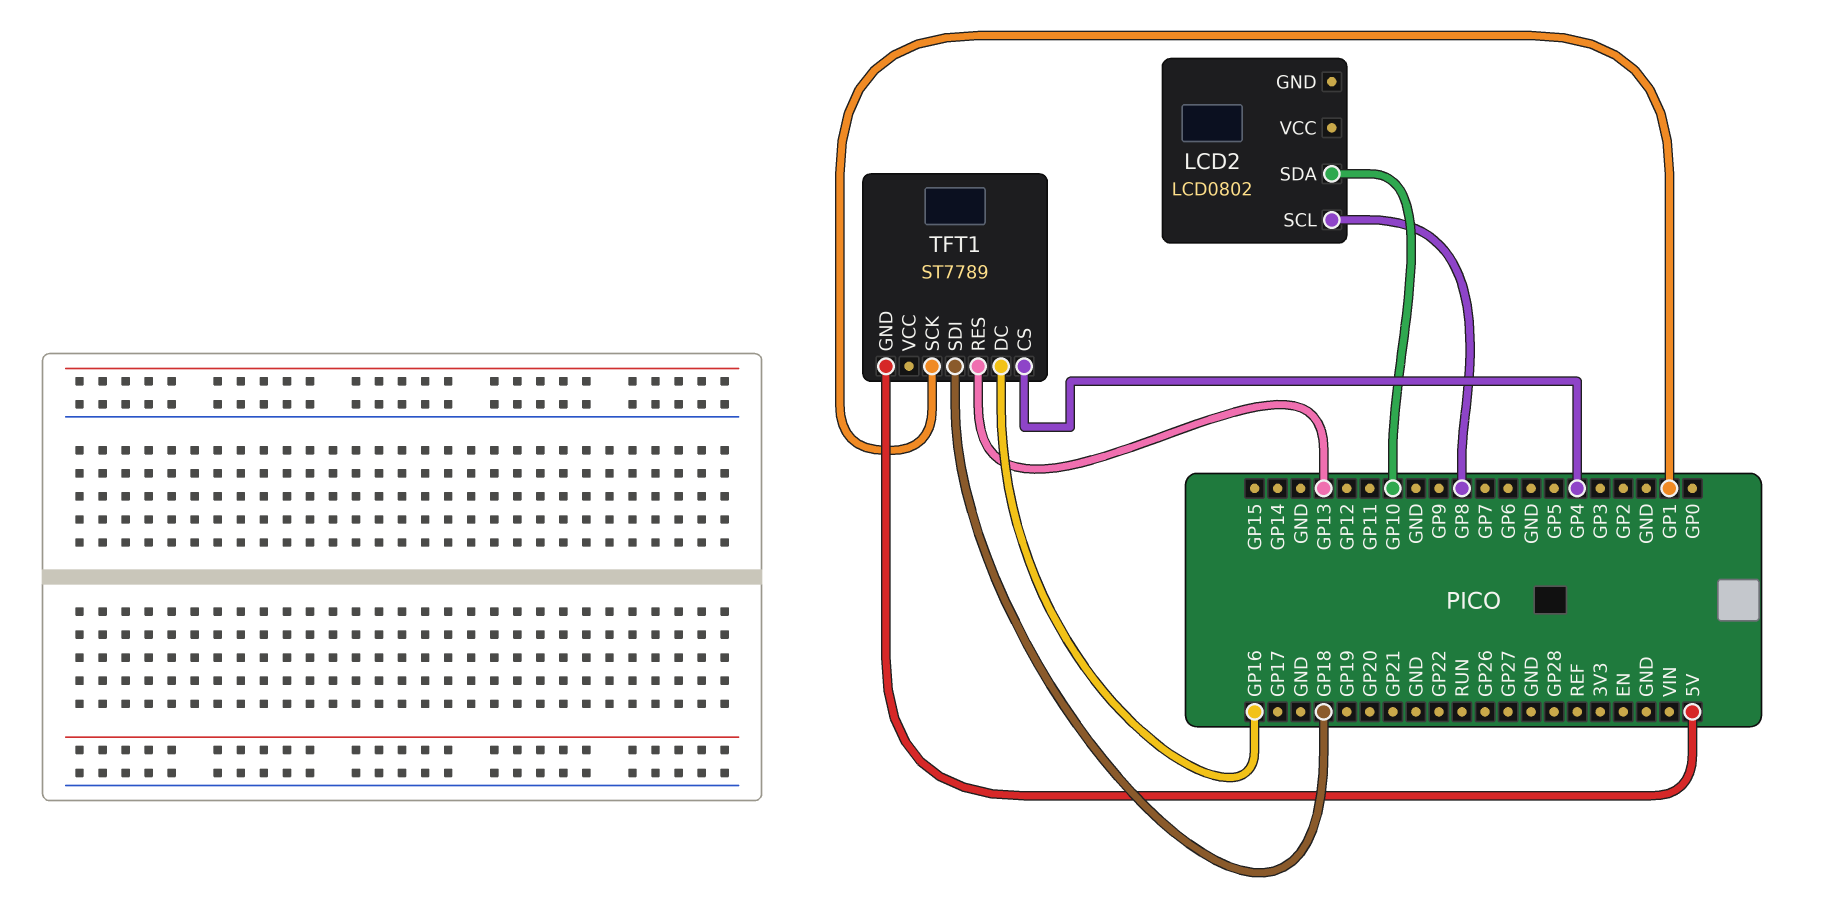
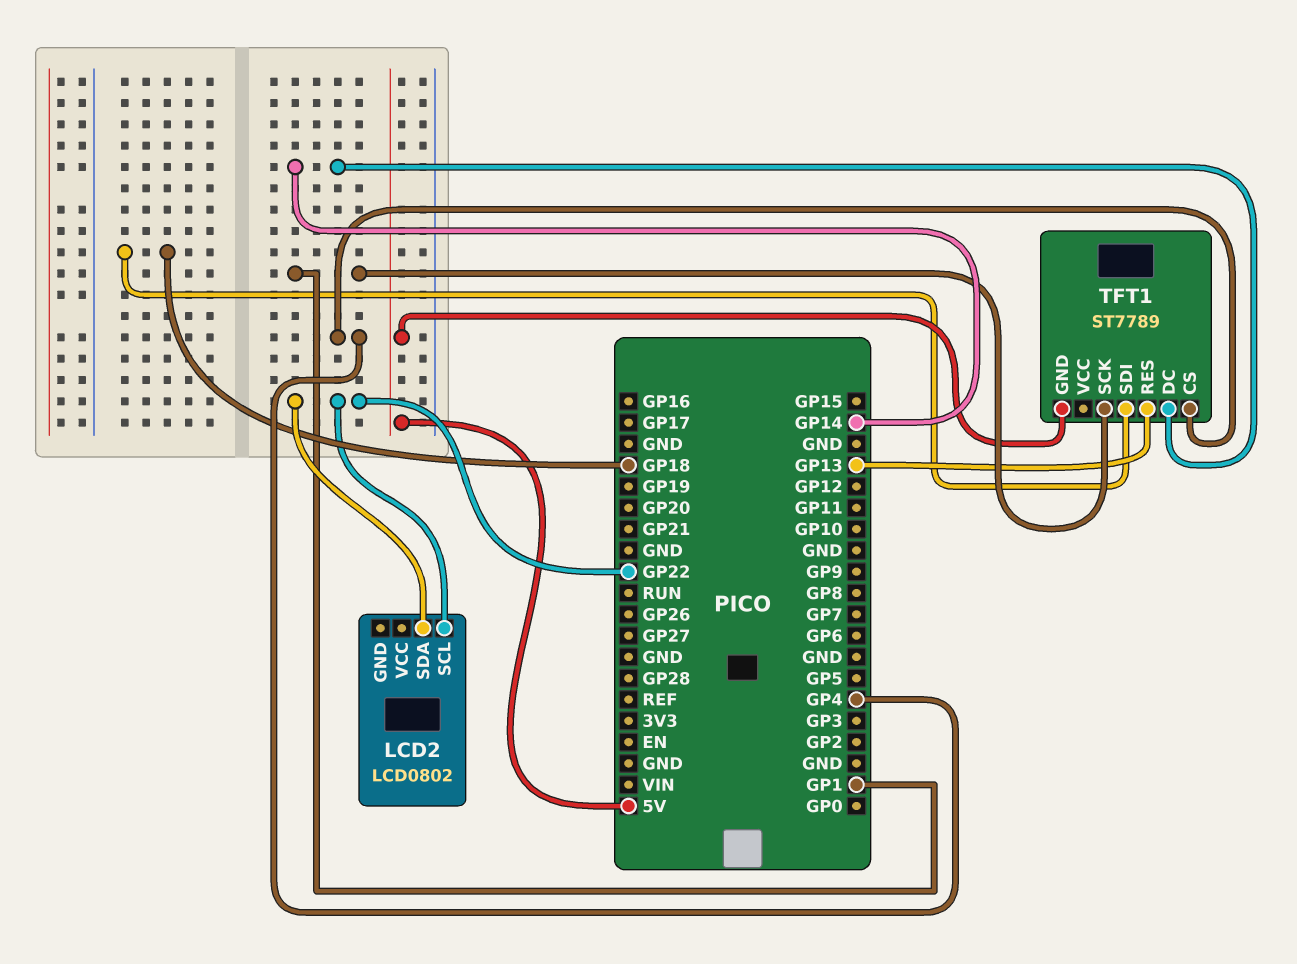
LCD2 pin SCL: GP8 -> GP22
LCD2 pin SDA: GP10 -> GP22
TFT1 pin DC: GP16 -> GP14

